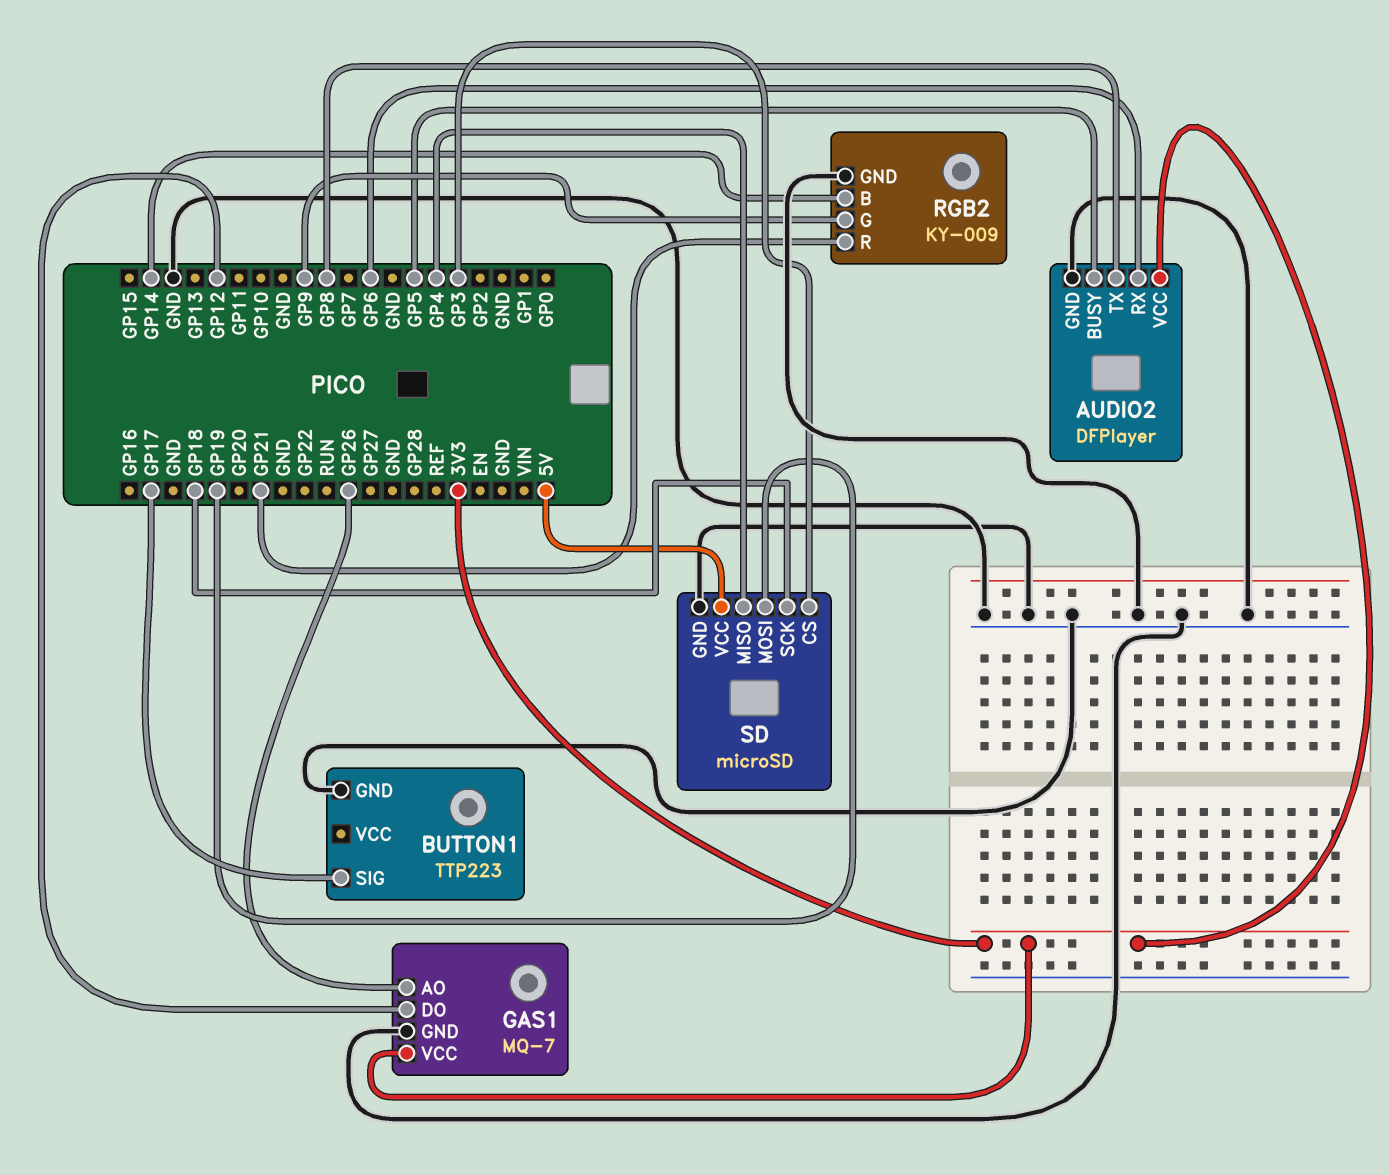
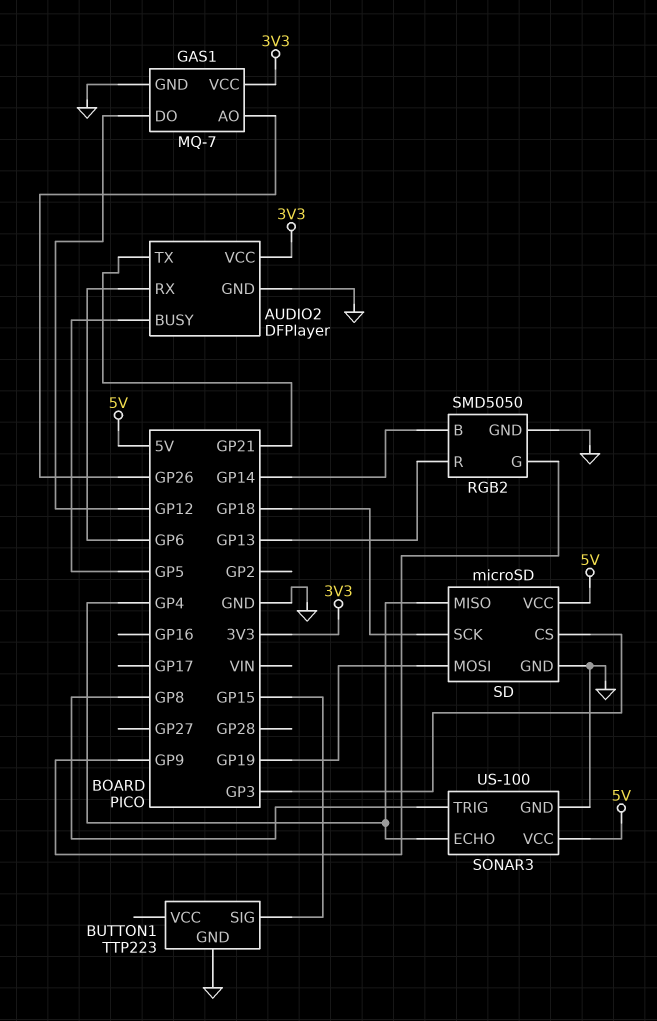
AUDIO2 pin TX: GP8 -> GP21
BUTTON1 pin SIG: GP17 -> GP15
RGB2: KY-009 -> SMD5050
RGB2 pin R: GP21 -> GP13
SONAR3: none -> US-100
SONAR3 pin ECHO: none -> GP4
SONAR3 pin GND: none -> GND
SONAR3 pin TRIG: none -> GP8
SONAR3 pin VCC: none -> 5V

